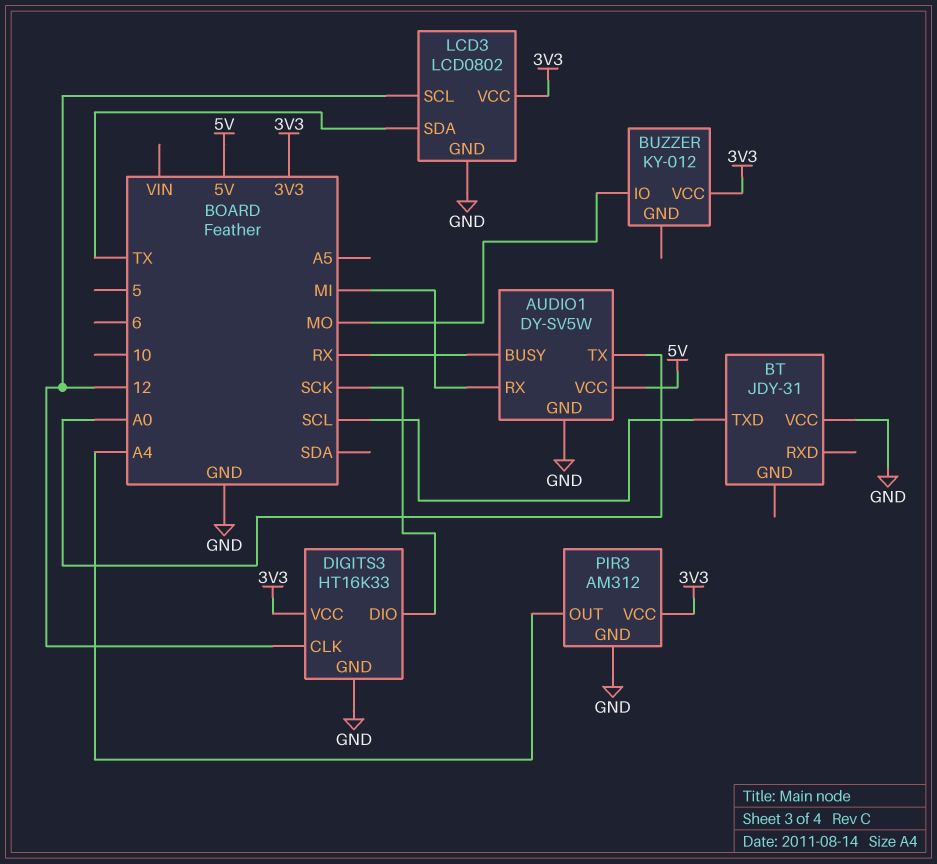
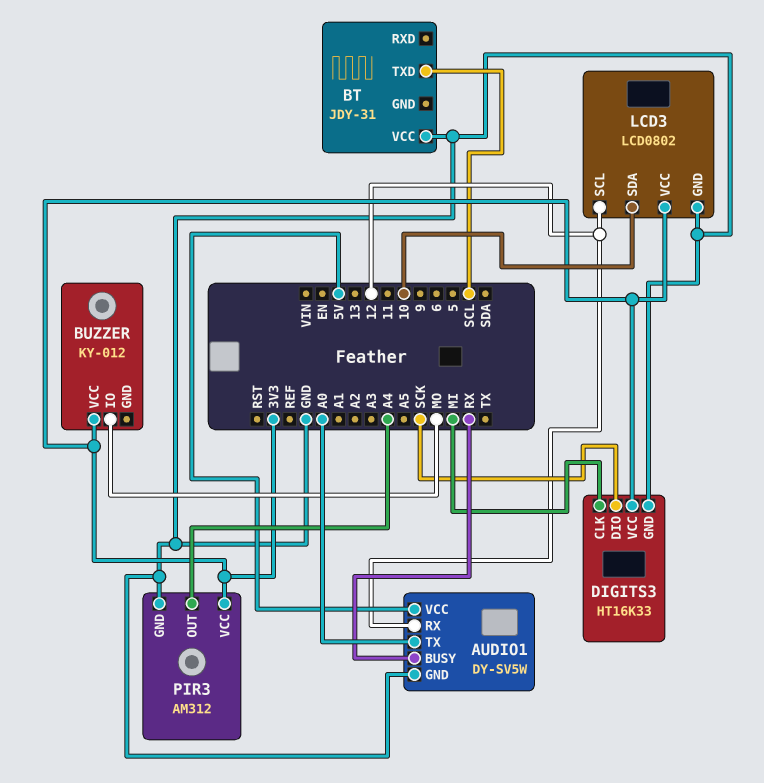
AUDIO1 pin RX: MI -> 12
DIGITS3 pin CLK: 12 -> MI
LCD3 pin SDA: TX -> 10

